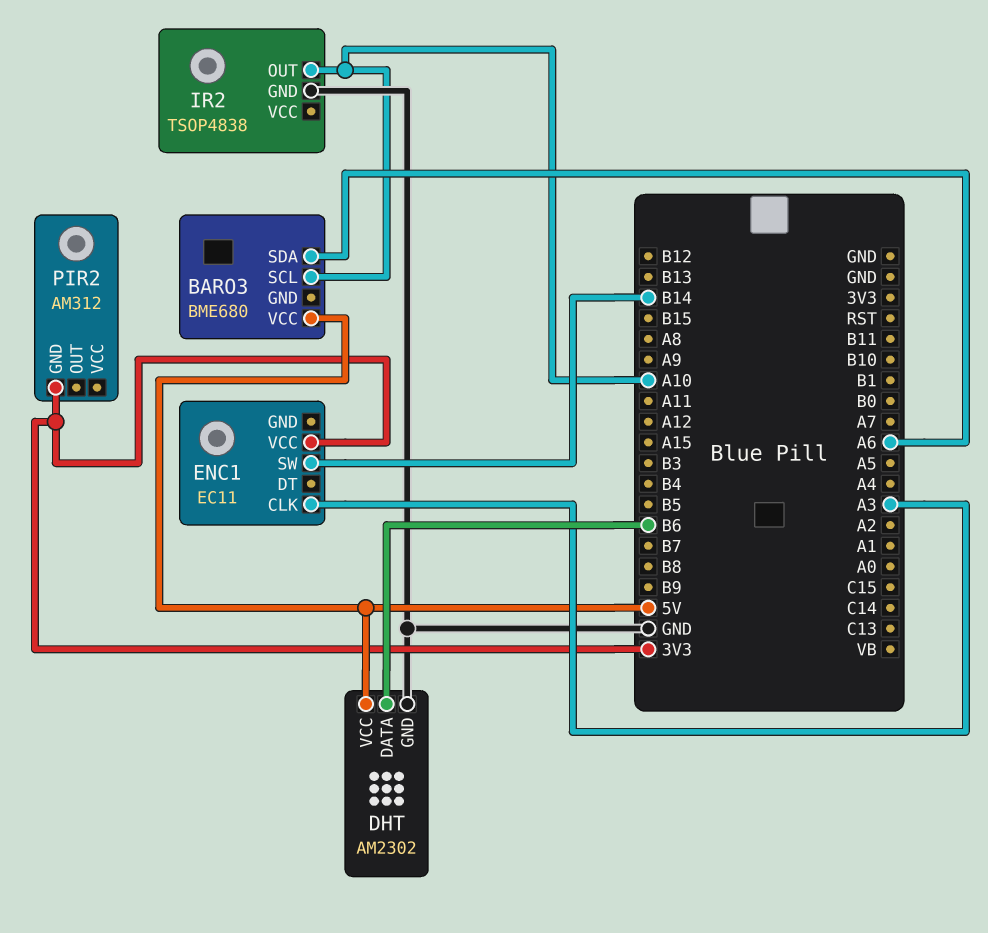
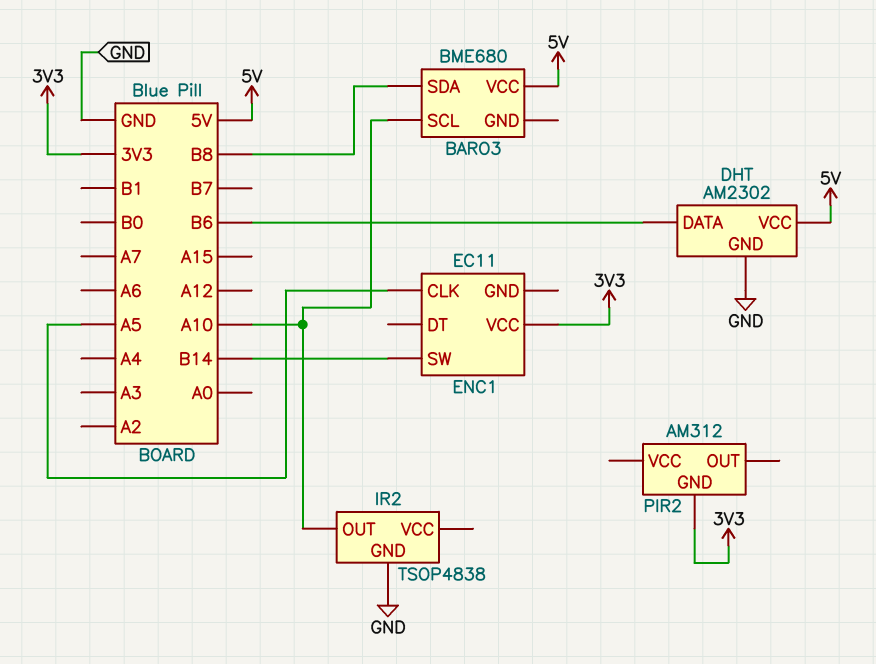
BARO3 pin SDA: A6 -> B8
ENC1 pin CLK: A3 -> A5

